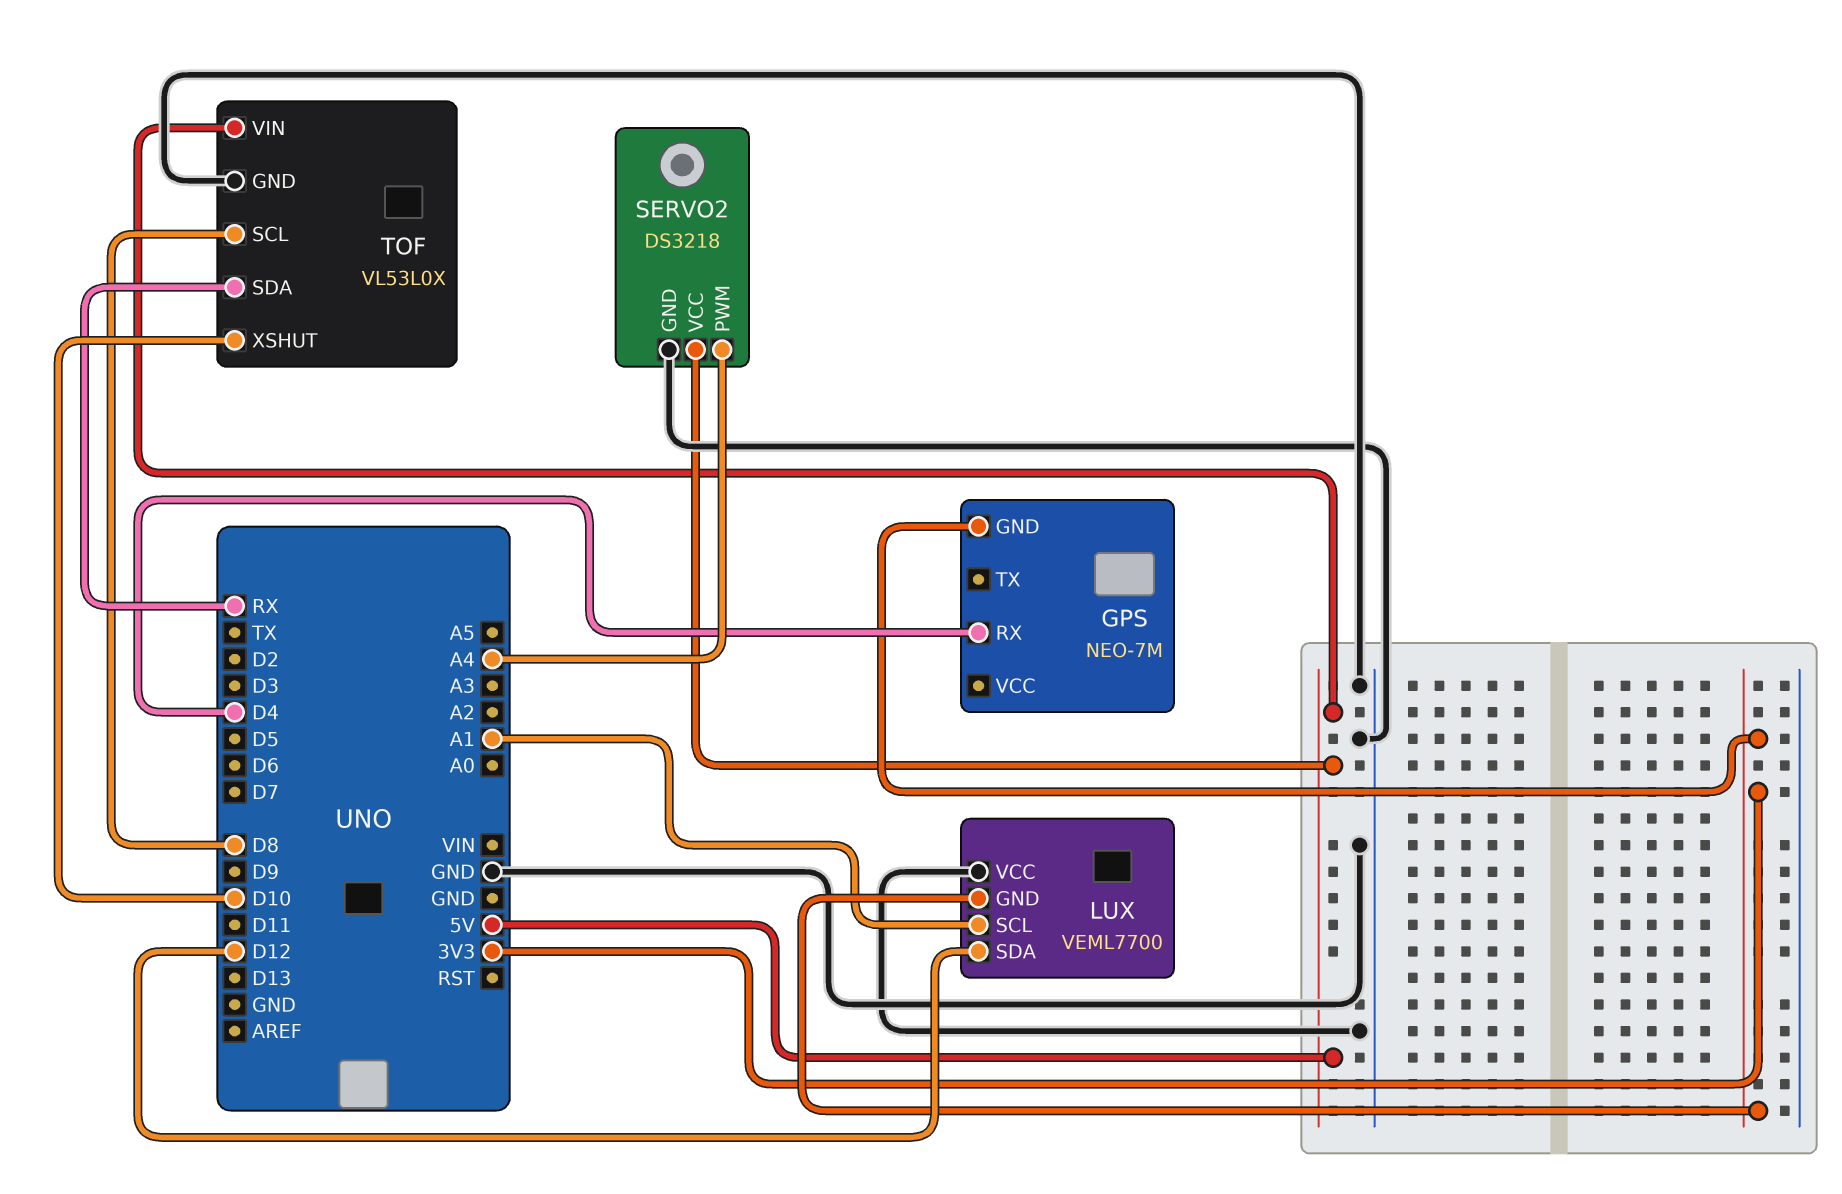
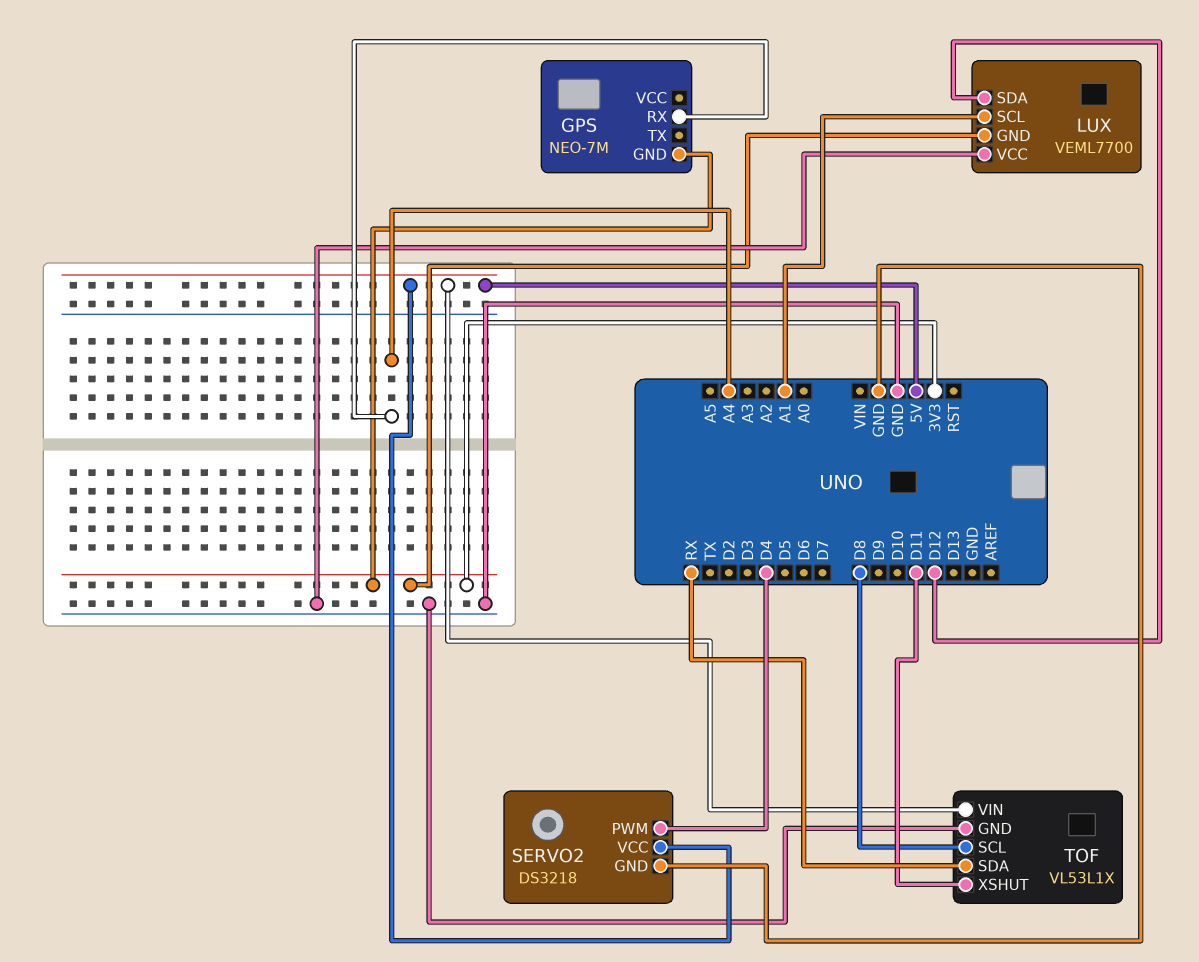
GPS pin RX: D4 -> A4
SERVO2 pin PWM: A4 -> D4
TOF: VL53L0X -> VL53L1X
TOF pin XSHUT: D10 -> D11

